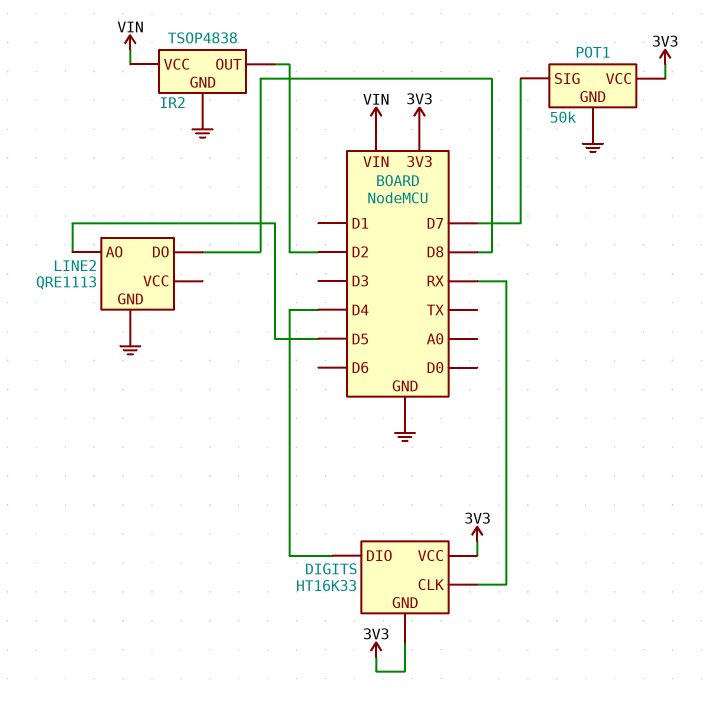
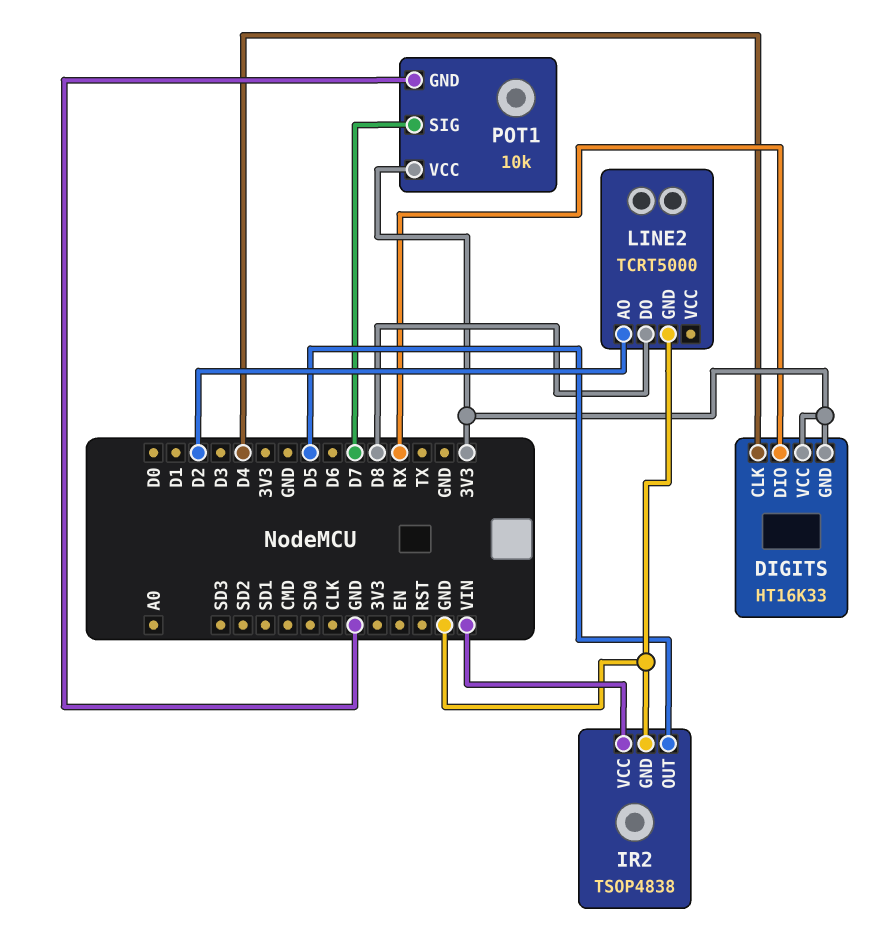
DIGITS pin CLK: RX -> D4
DIGITS pin DIO: D4 -> RX
IR2 pin OUT: D2 -> D5
LINE2: QRE1113 -> TCRT5000
LINE2 pin AO: D5 -> D2
POT1: 50k -> 10k

